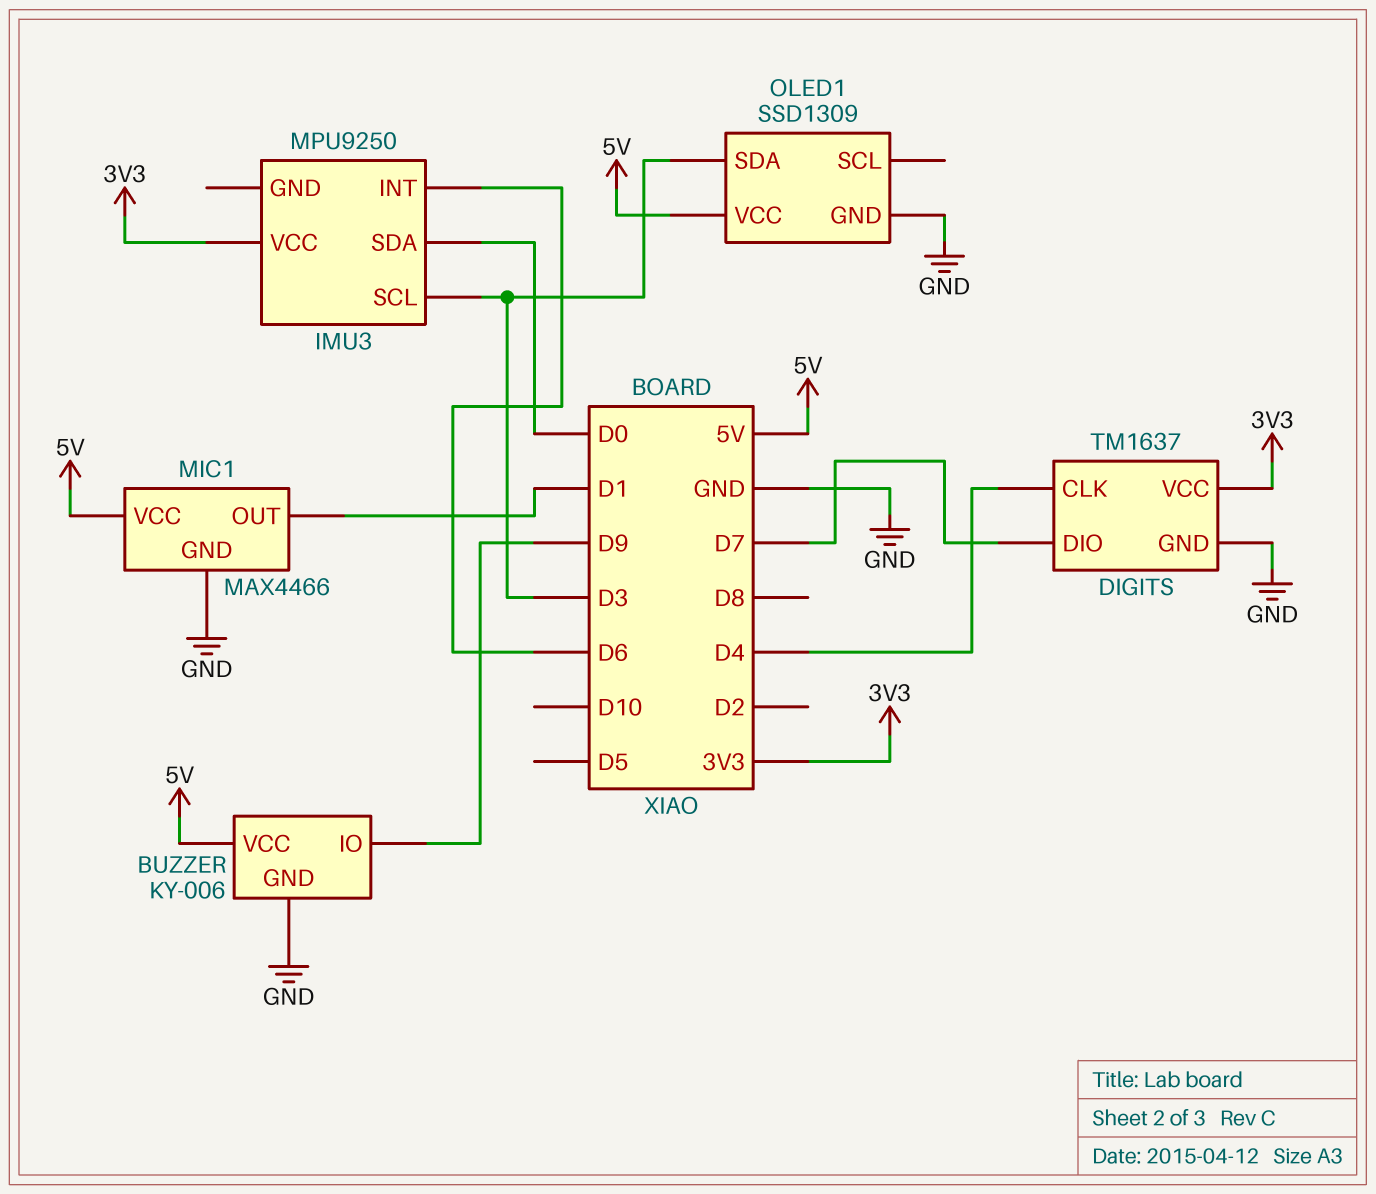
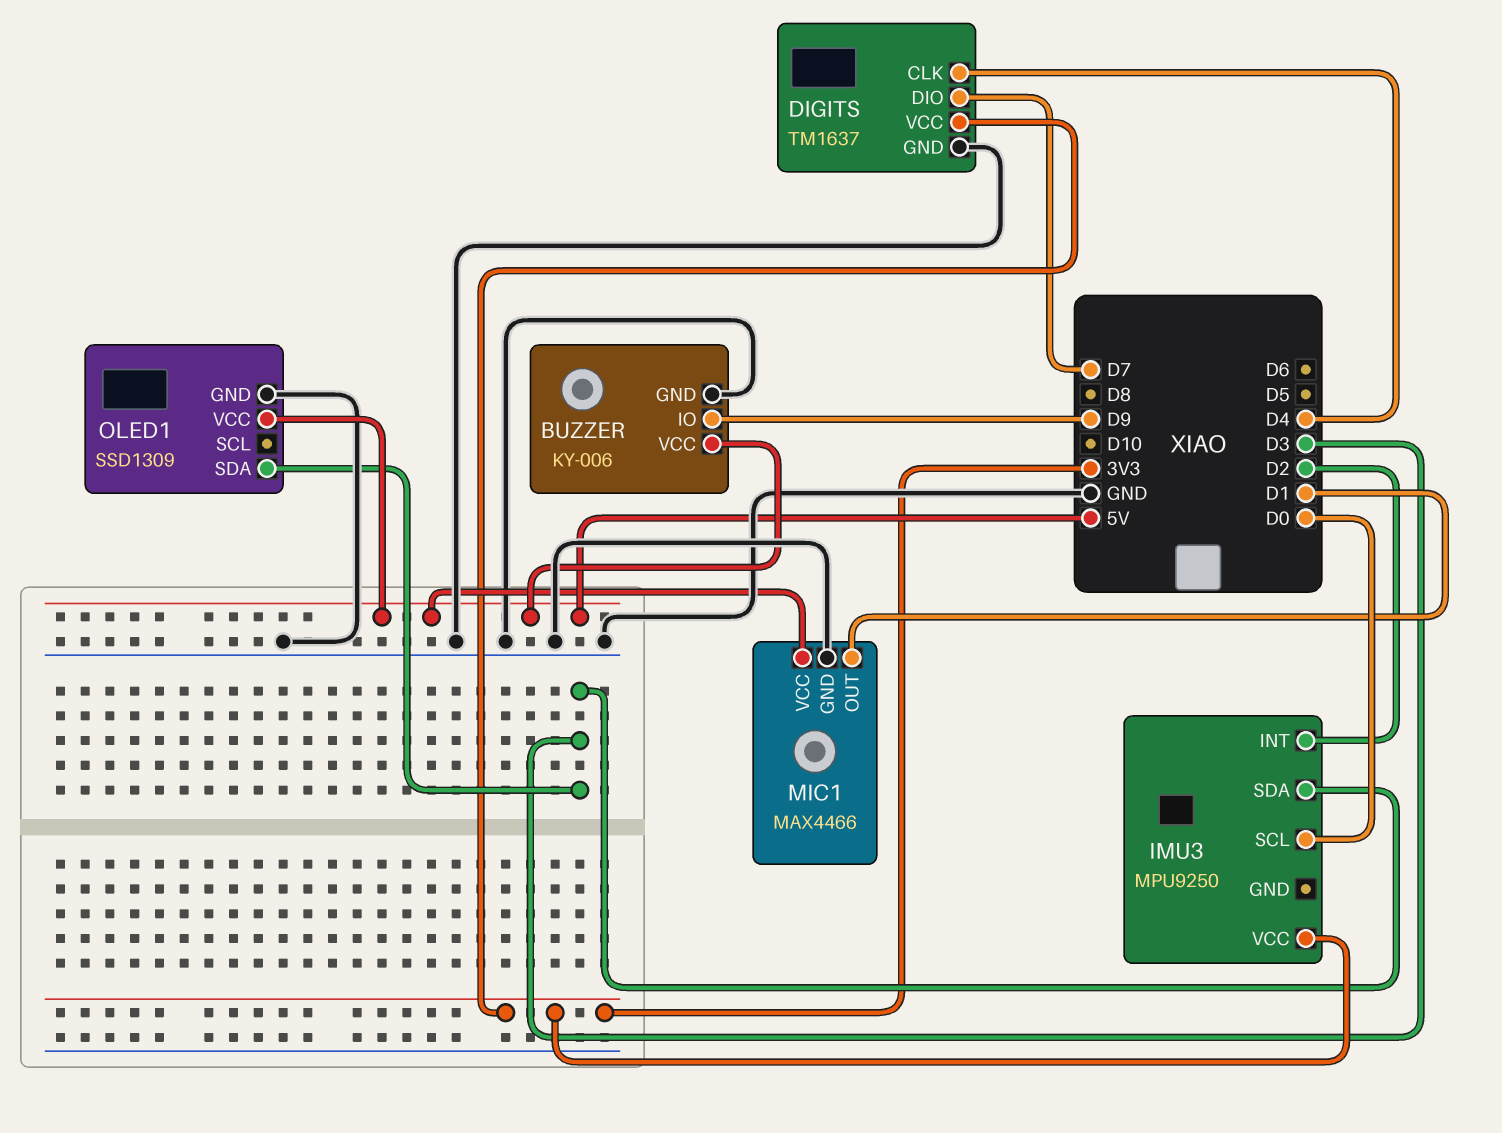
IMU3 pin INT: D6 -> D2
IMU3 pin SCL: D3 -> D0
IMU3 pin SDA: D0 -> D3

